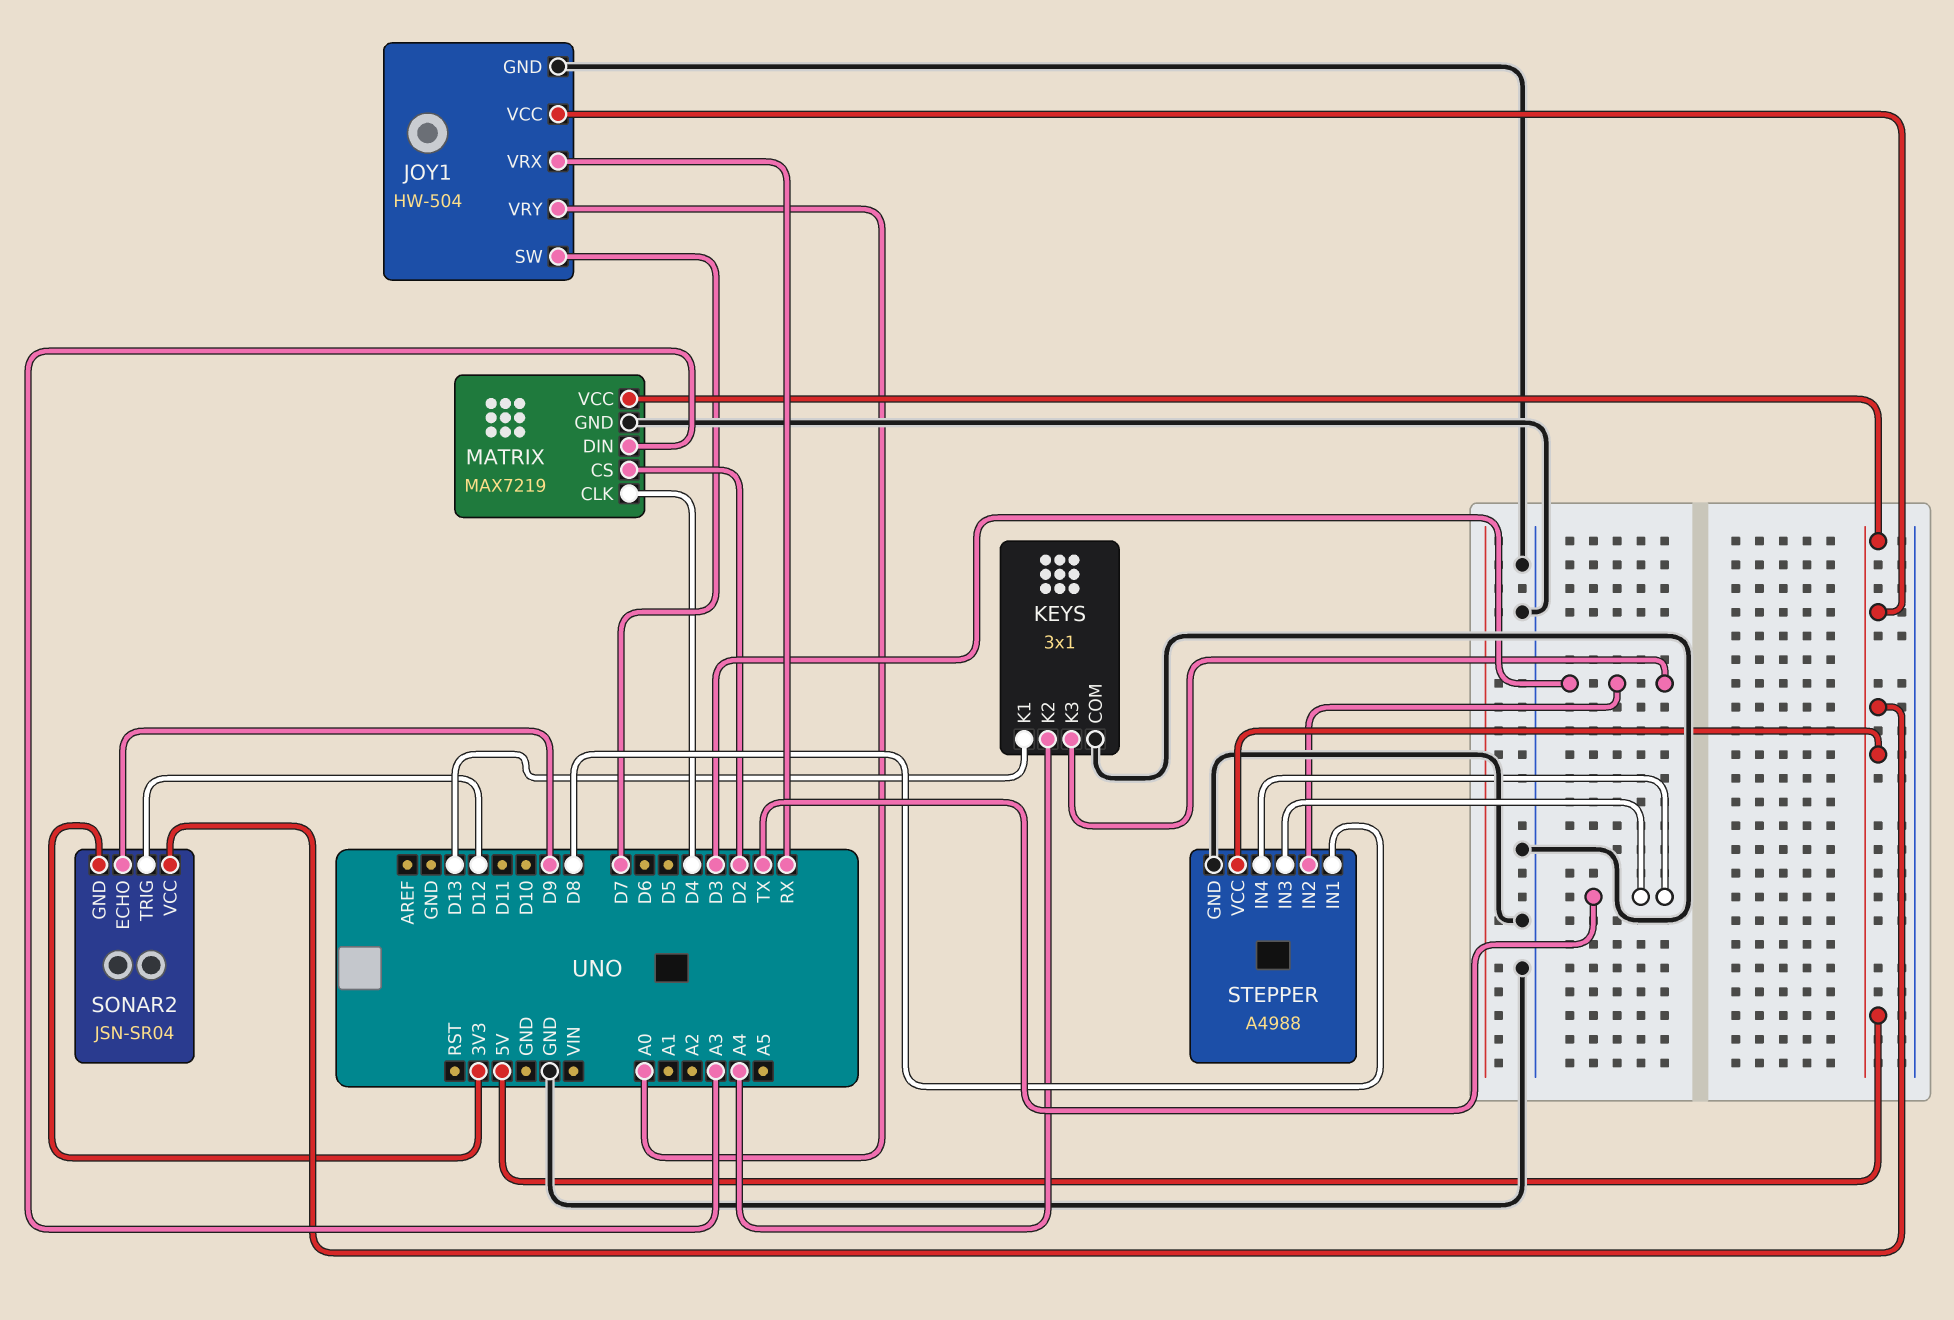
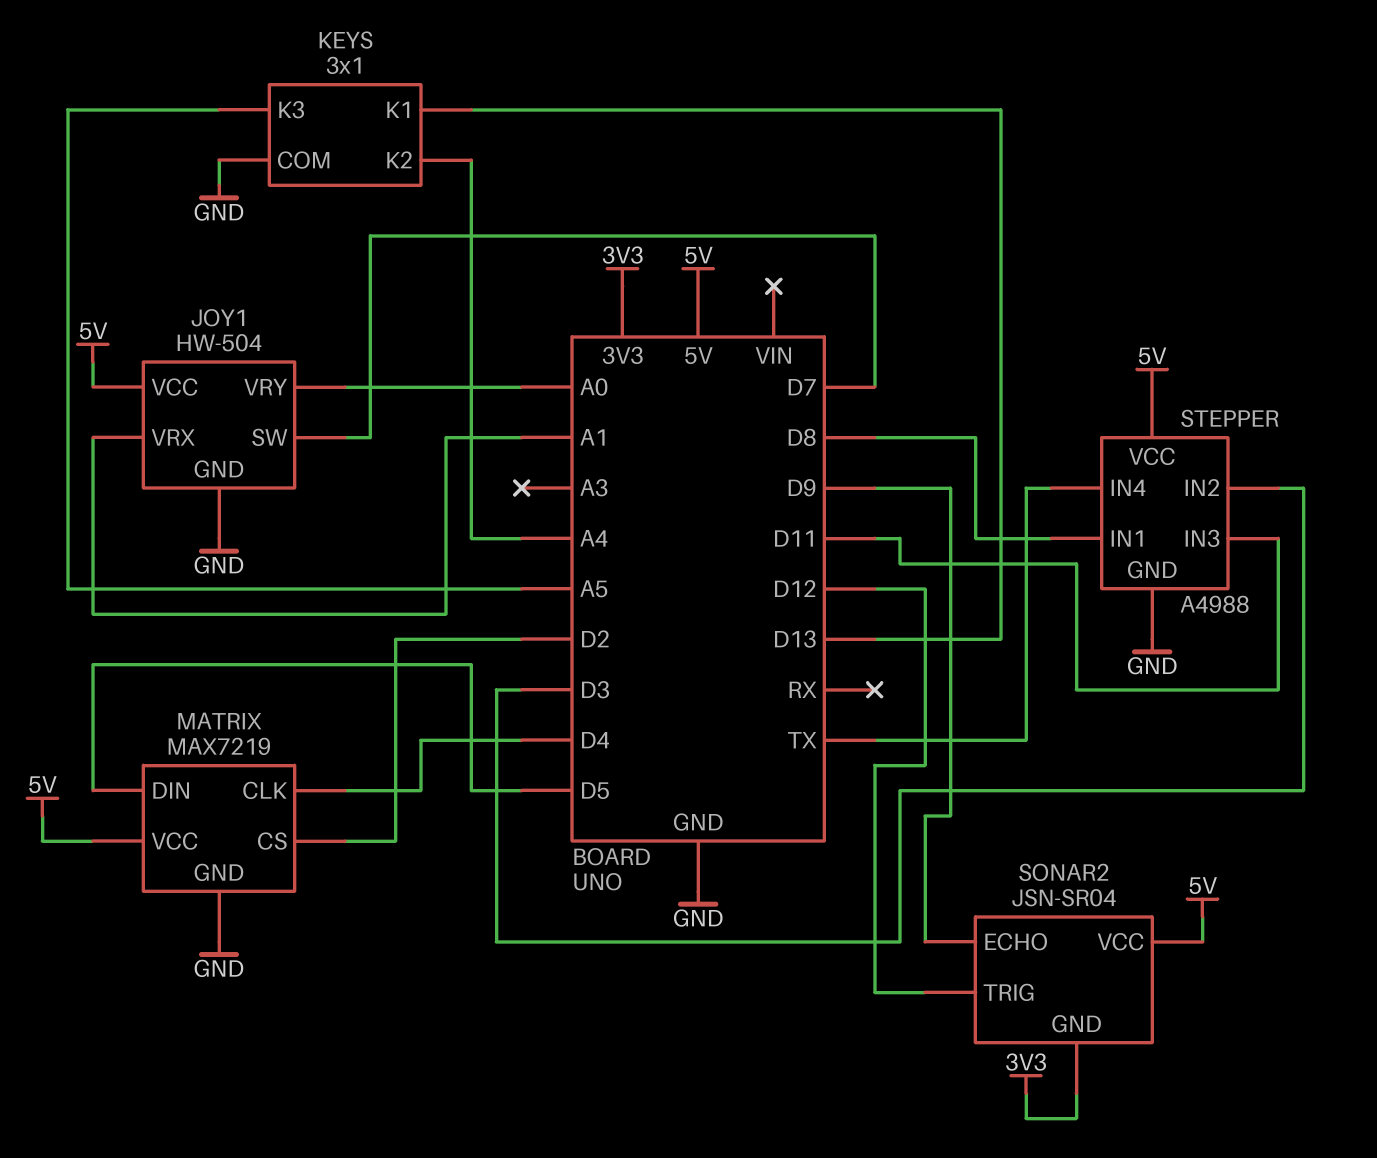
JOY1 pin VRX: RX -> A1
KEYS pin K3: D3 -> A5
MATRIX pin DIN: A3 -> D5
STEPPER pin IN3: TX -> D11

